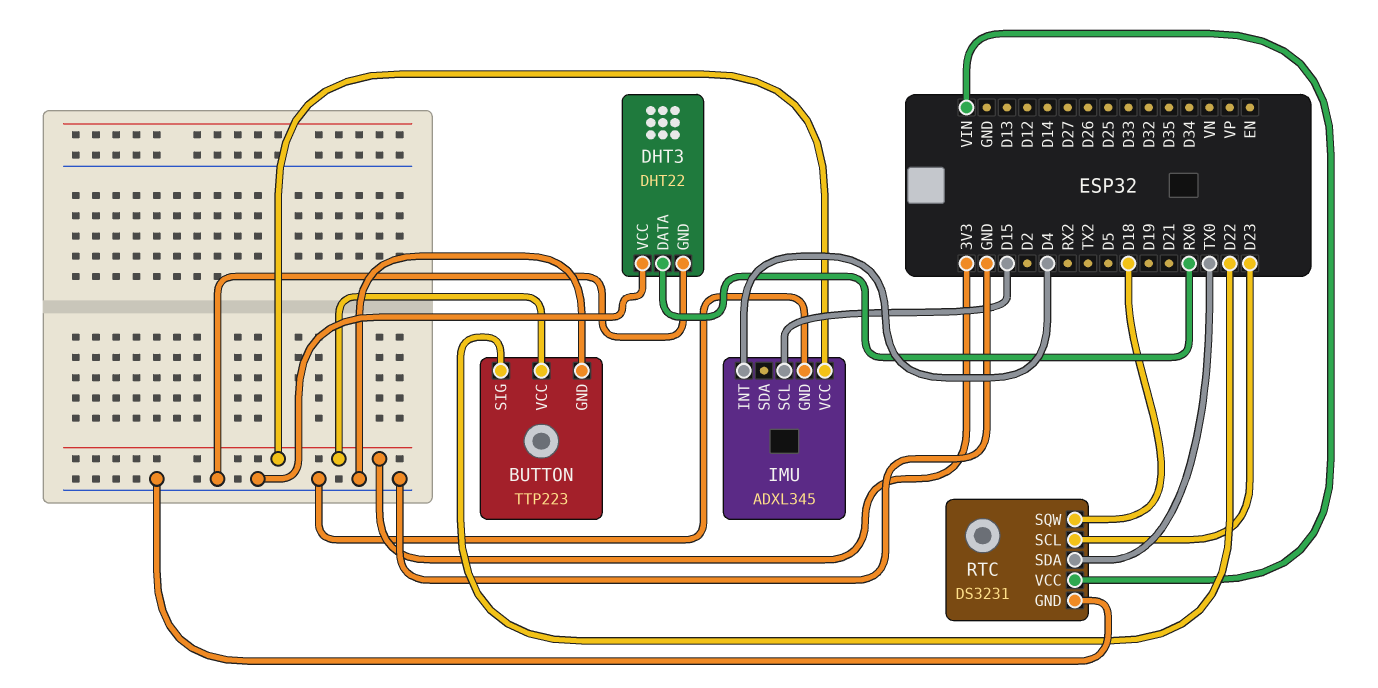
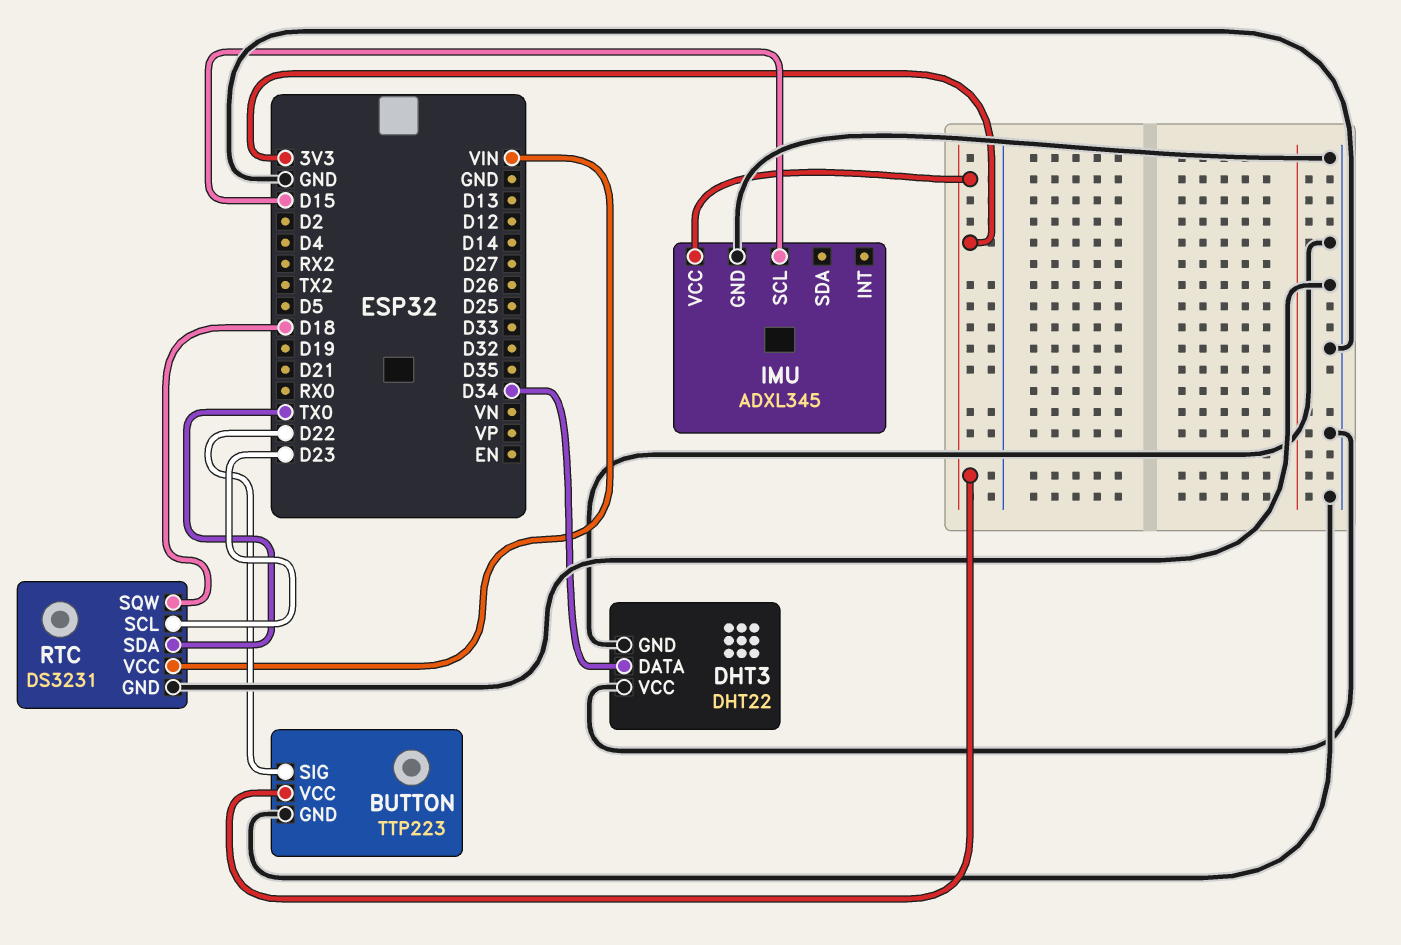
DHT3 pin DATA: RX0 -> D34
IMU pin INT: D4 -> none

